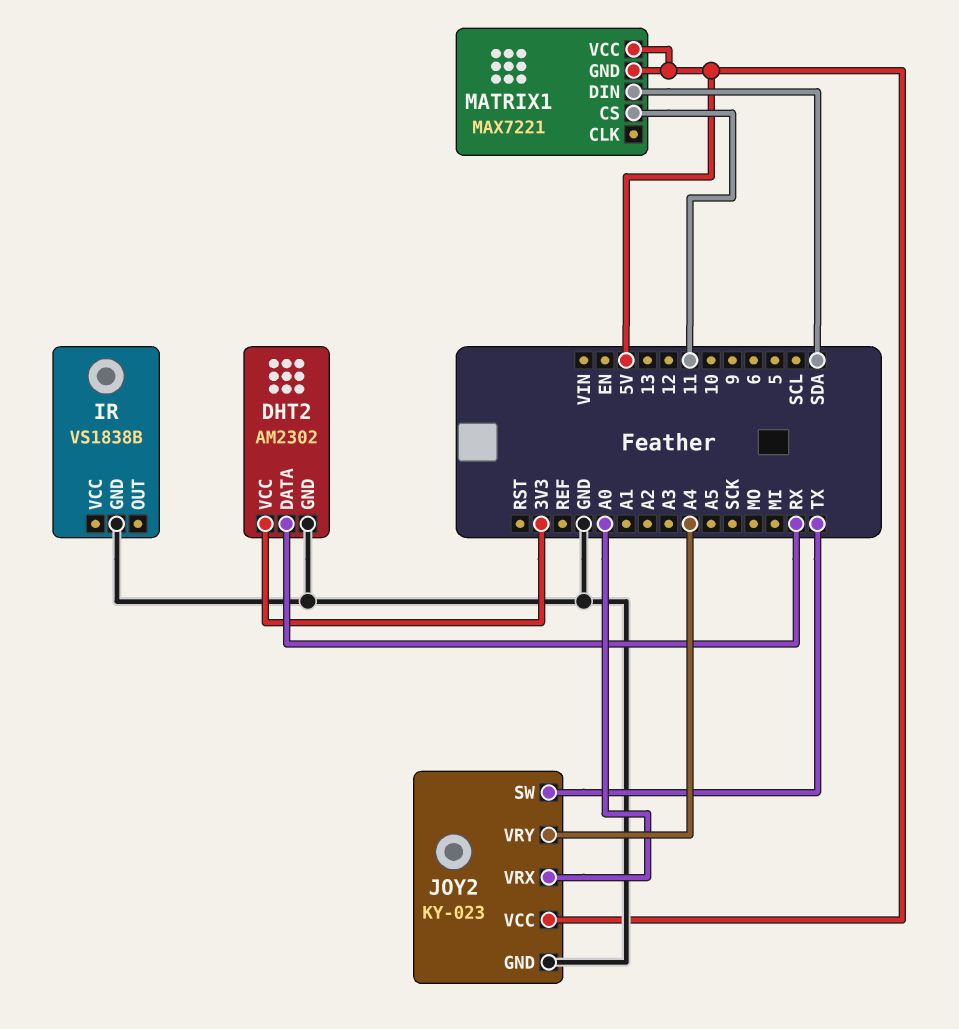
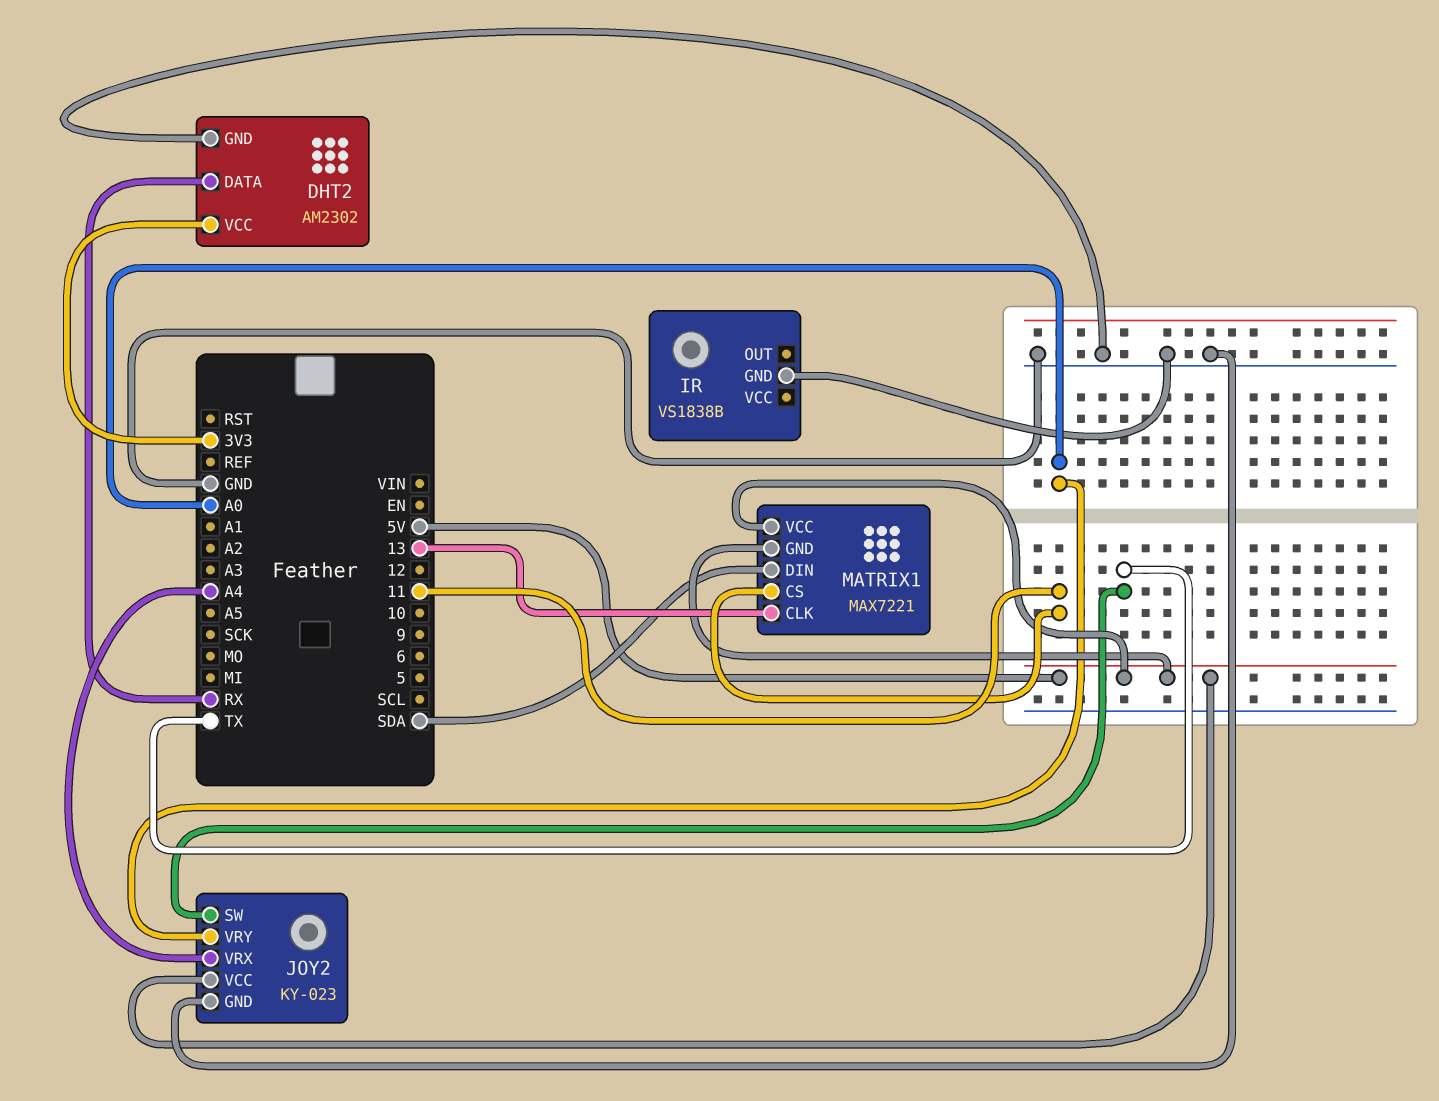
JOY2 pin VRX: A0 -> A4
JOY2 pin VRY: A4 -> A0
MATRIX1 pin CLK: none -> 13

